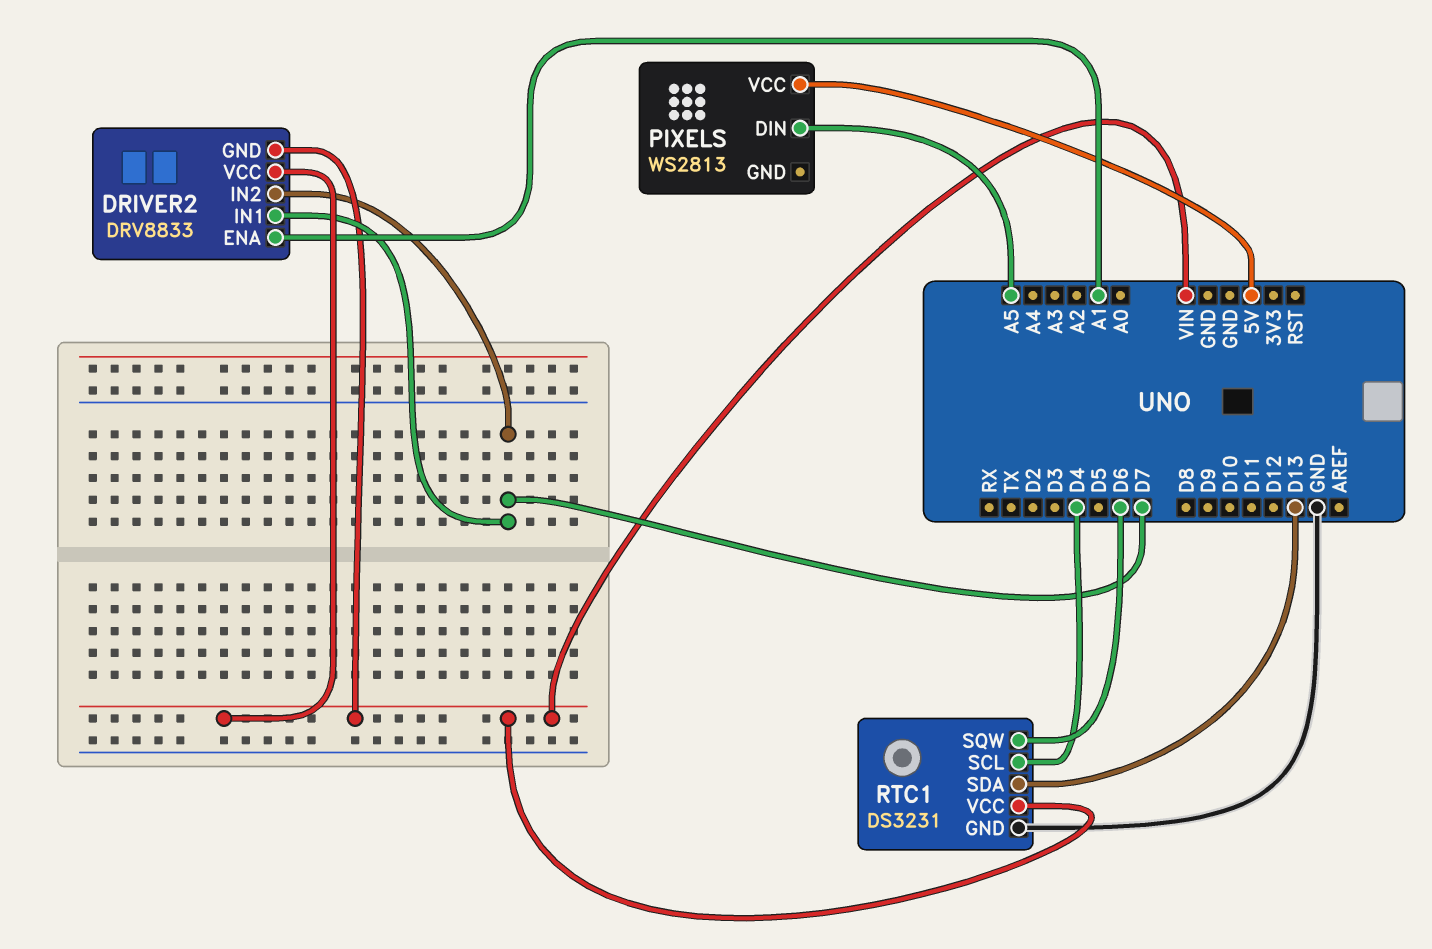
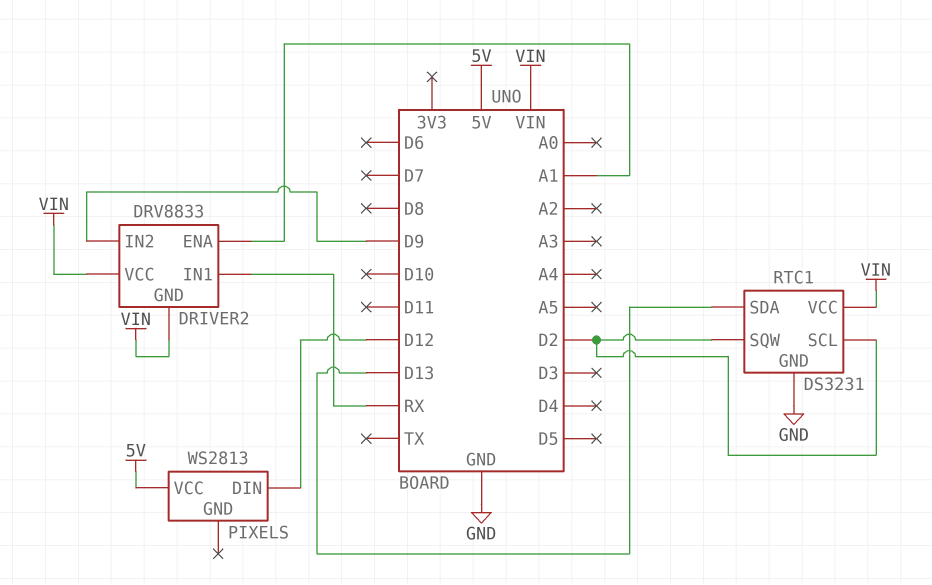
DRIVER2 pin IN1: D7 -> RX
DRIVER2 pin IN2: D7 -> D9
PIXELS pin DIN: A5 -> D12
RTC1 pin SCL: D4 -> D2
RTC1 pin SQW: D6 -> D2

